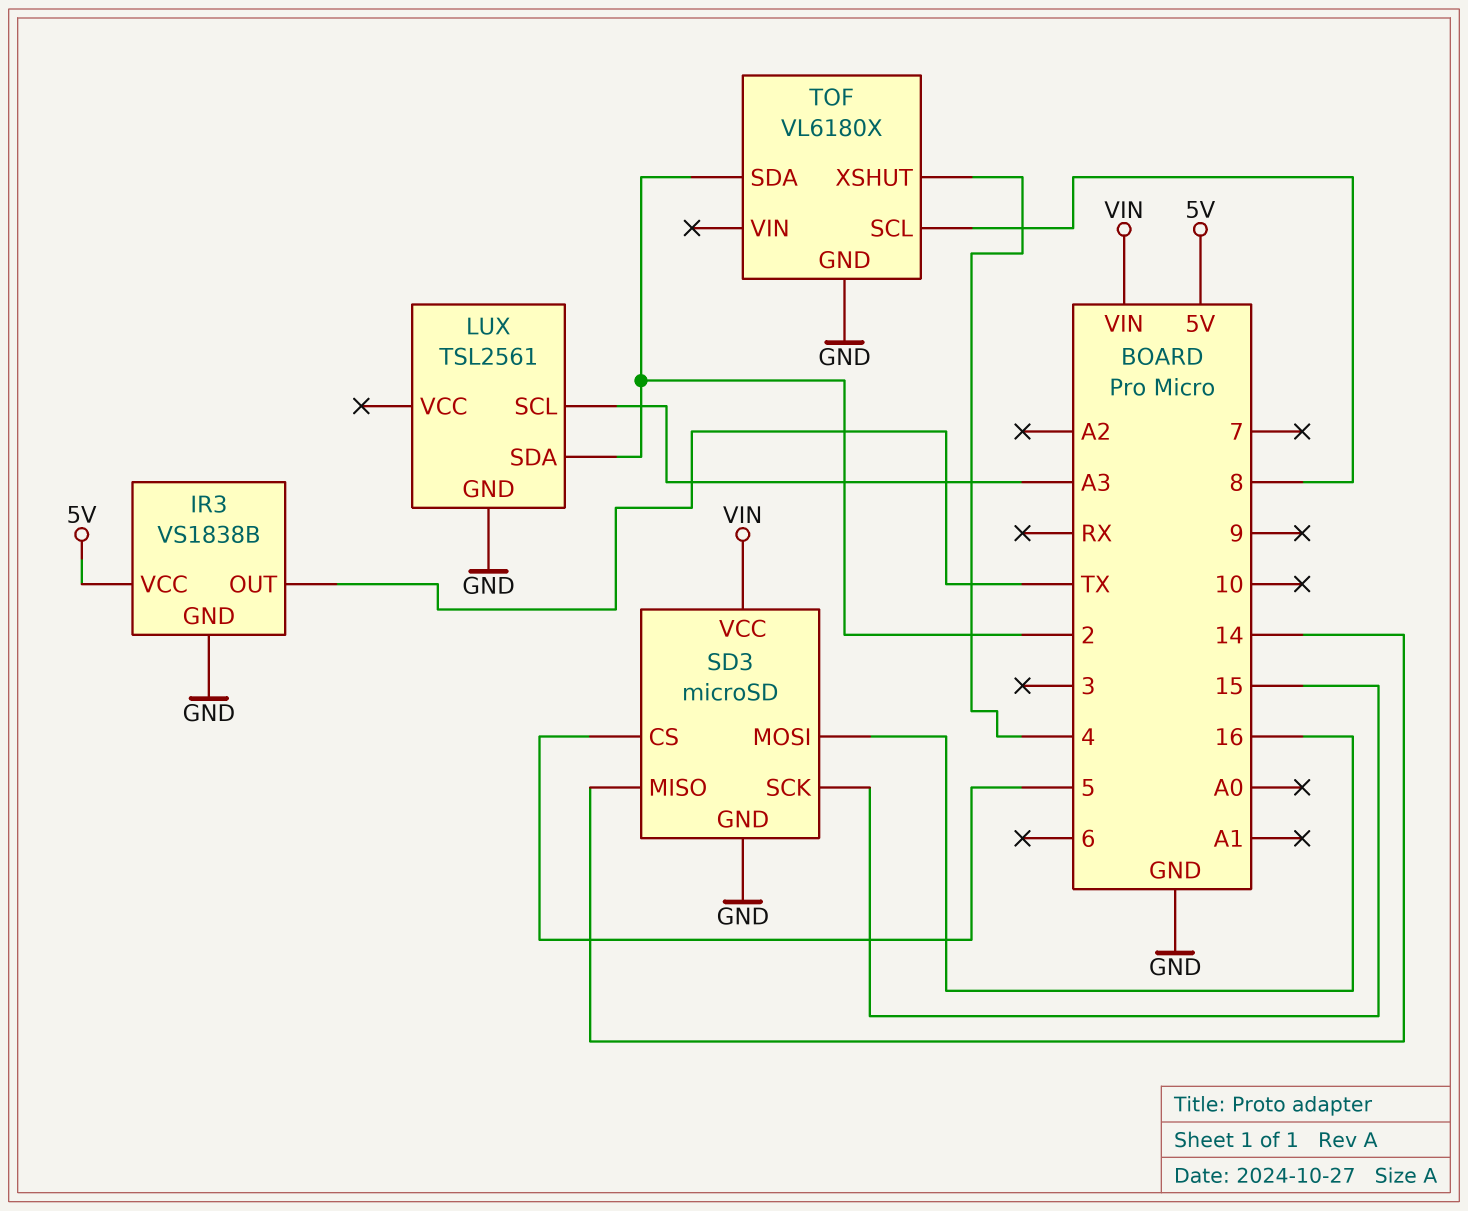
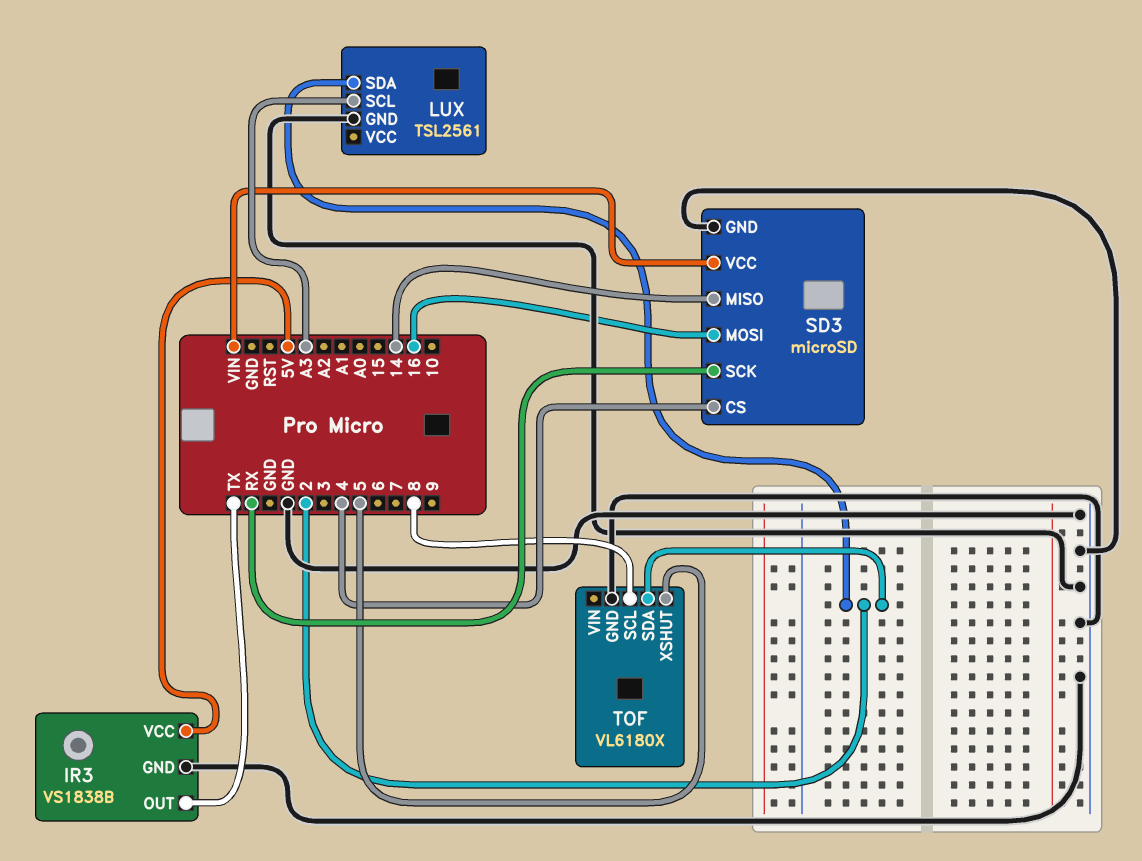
SD3 pin CS: 5 -> 4
SD3 pin SCK: 15 -> RX
TOF pin XSHUT: 4 -> 5

